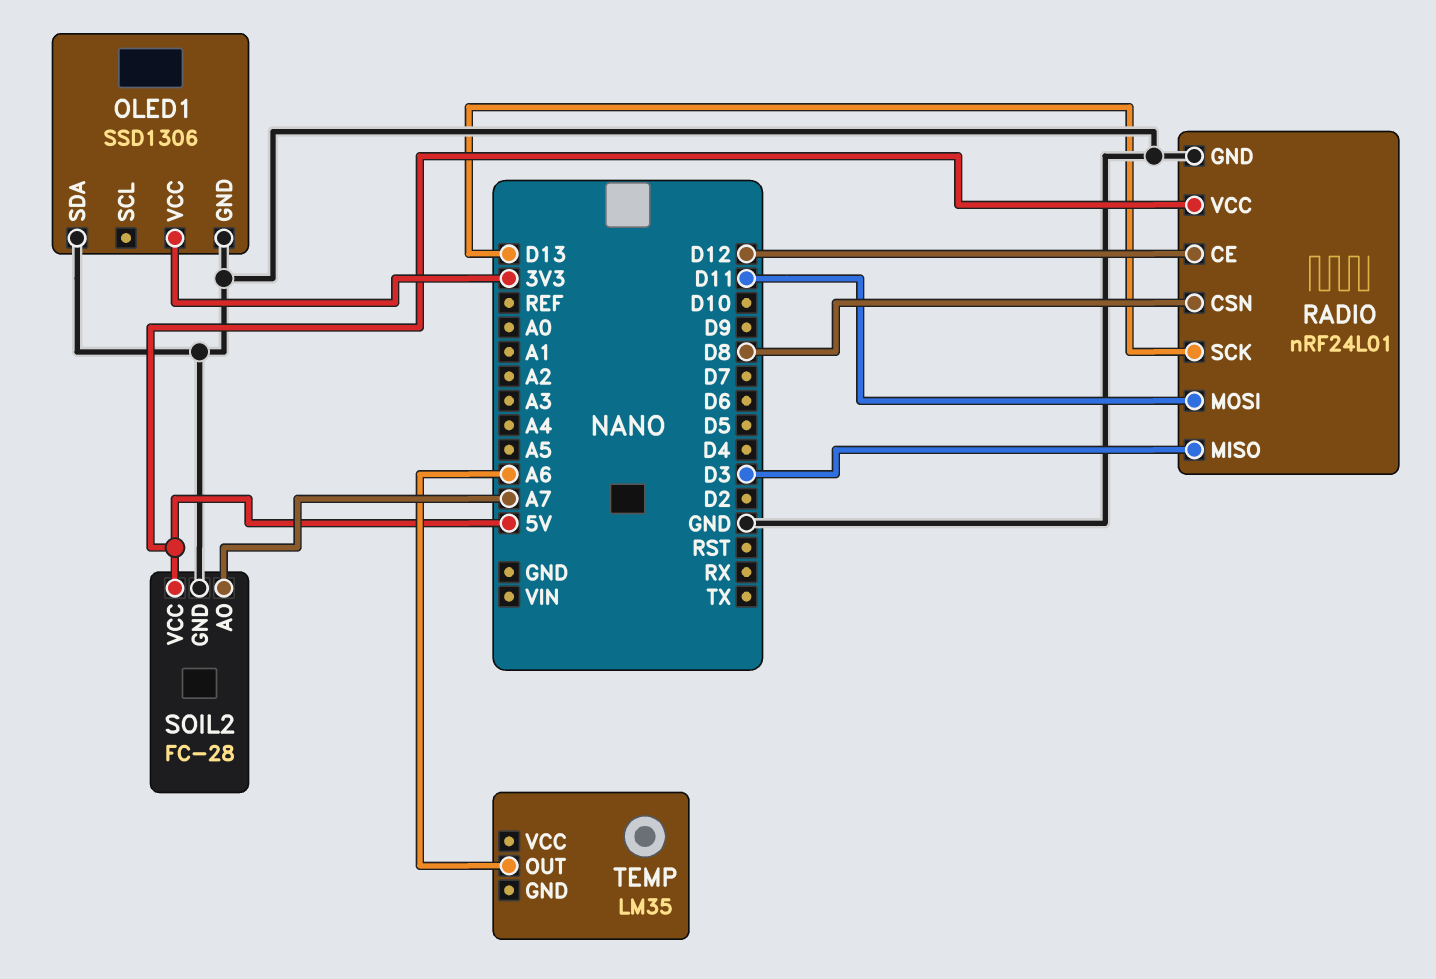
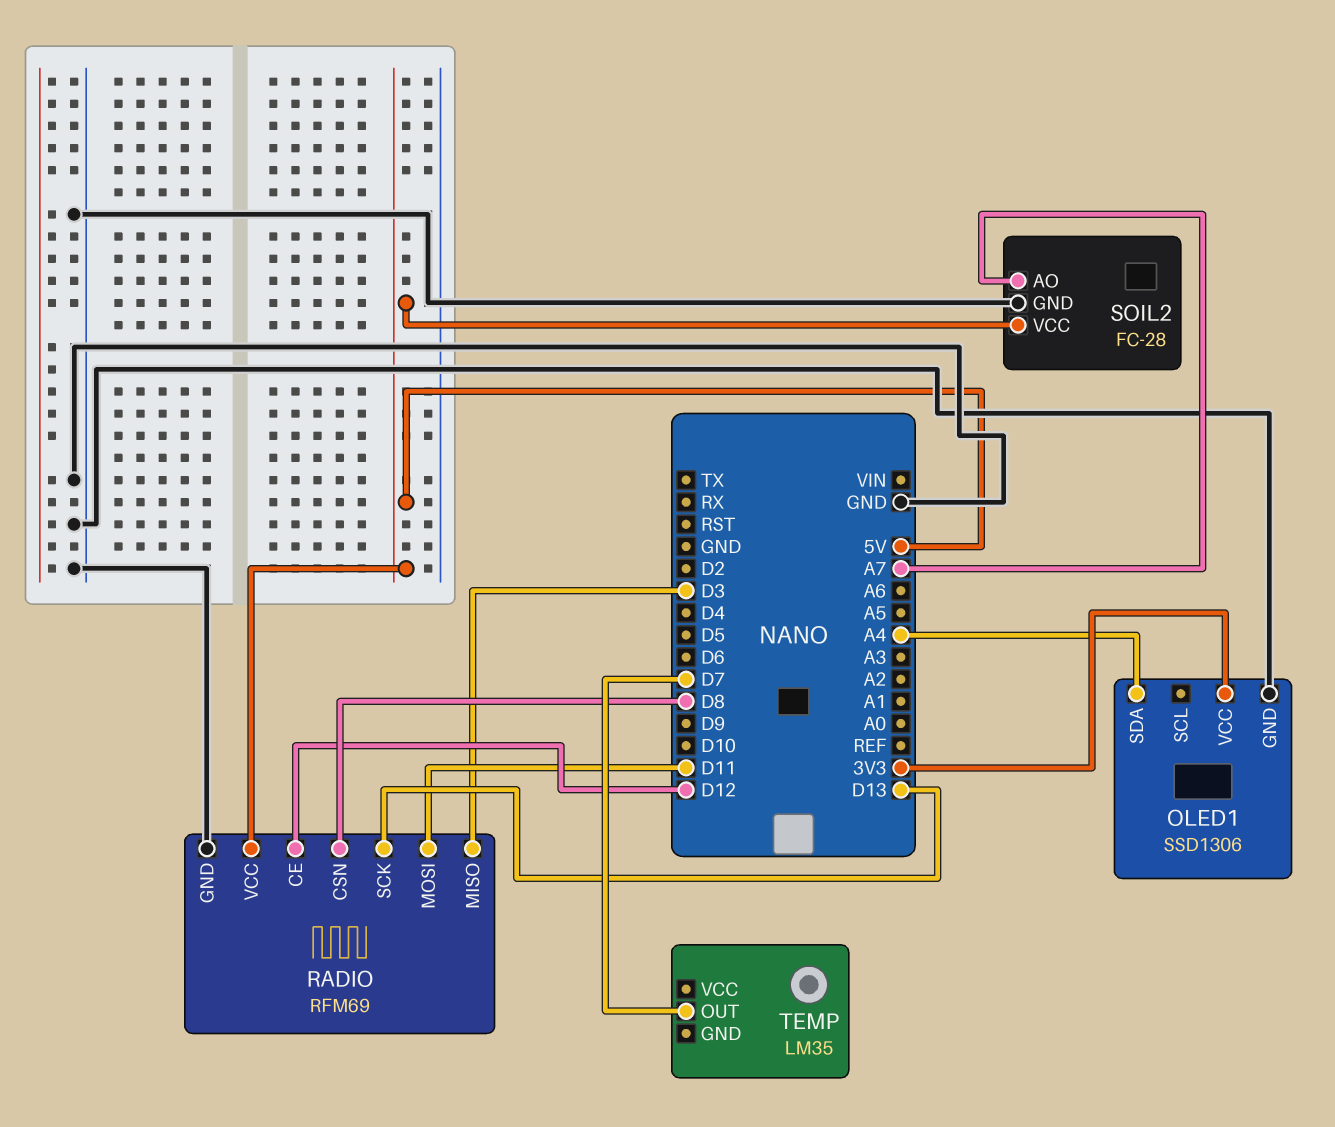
OLED1 pin SDA: GND -> A4
RADIO: nRF24L01 -> RFM69
TEMP pin OUT: A6 -> D7

